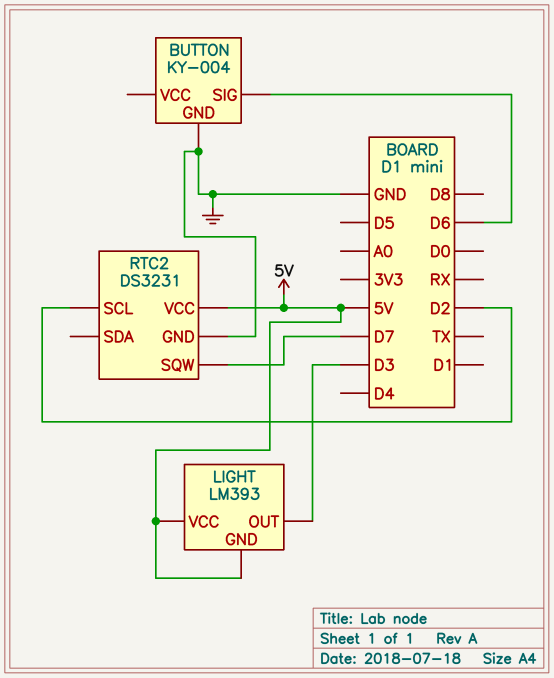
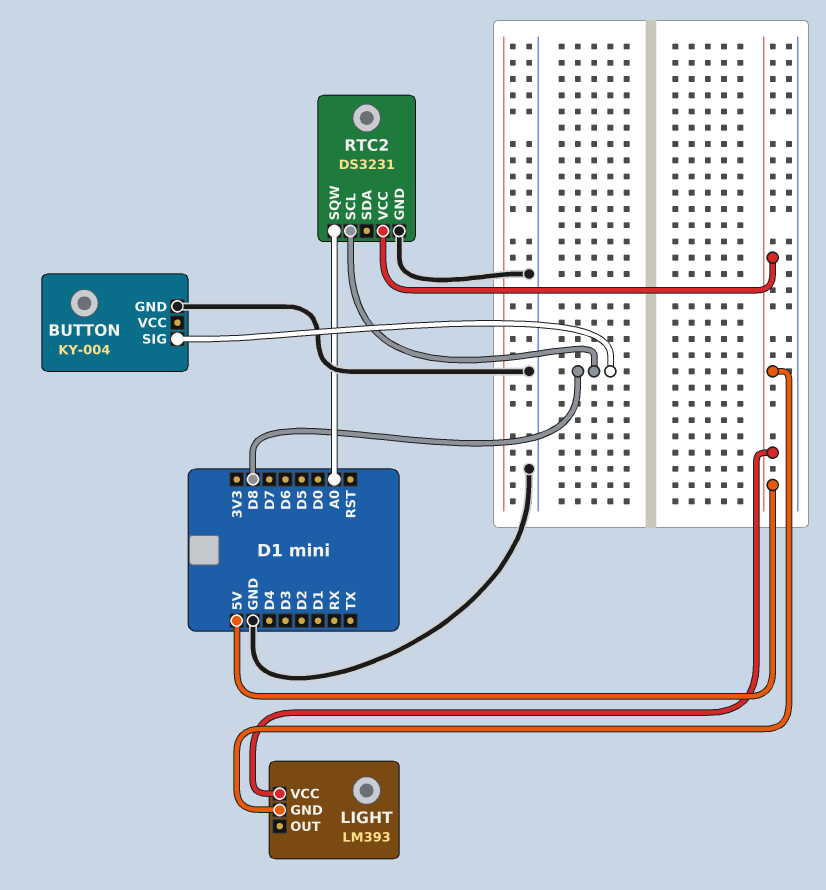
BUTTON pin SIG: D6 -> D8
LIGHT pin OUT: D3 -> none
RTC2 pin SCL: D2 -> D8
RTC2 pin SQW: D7 -> A0

